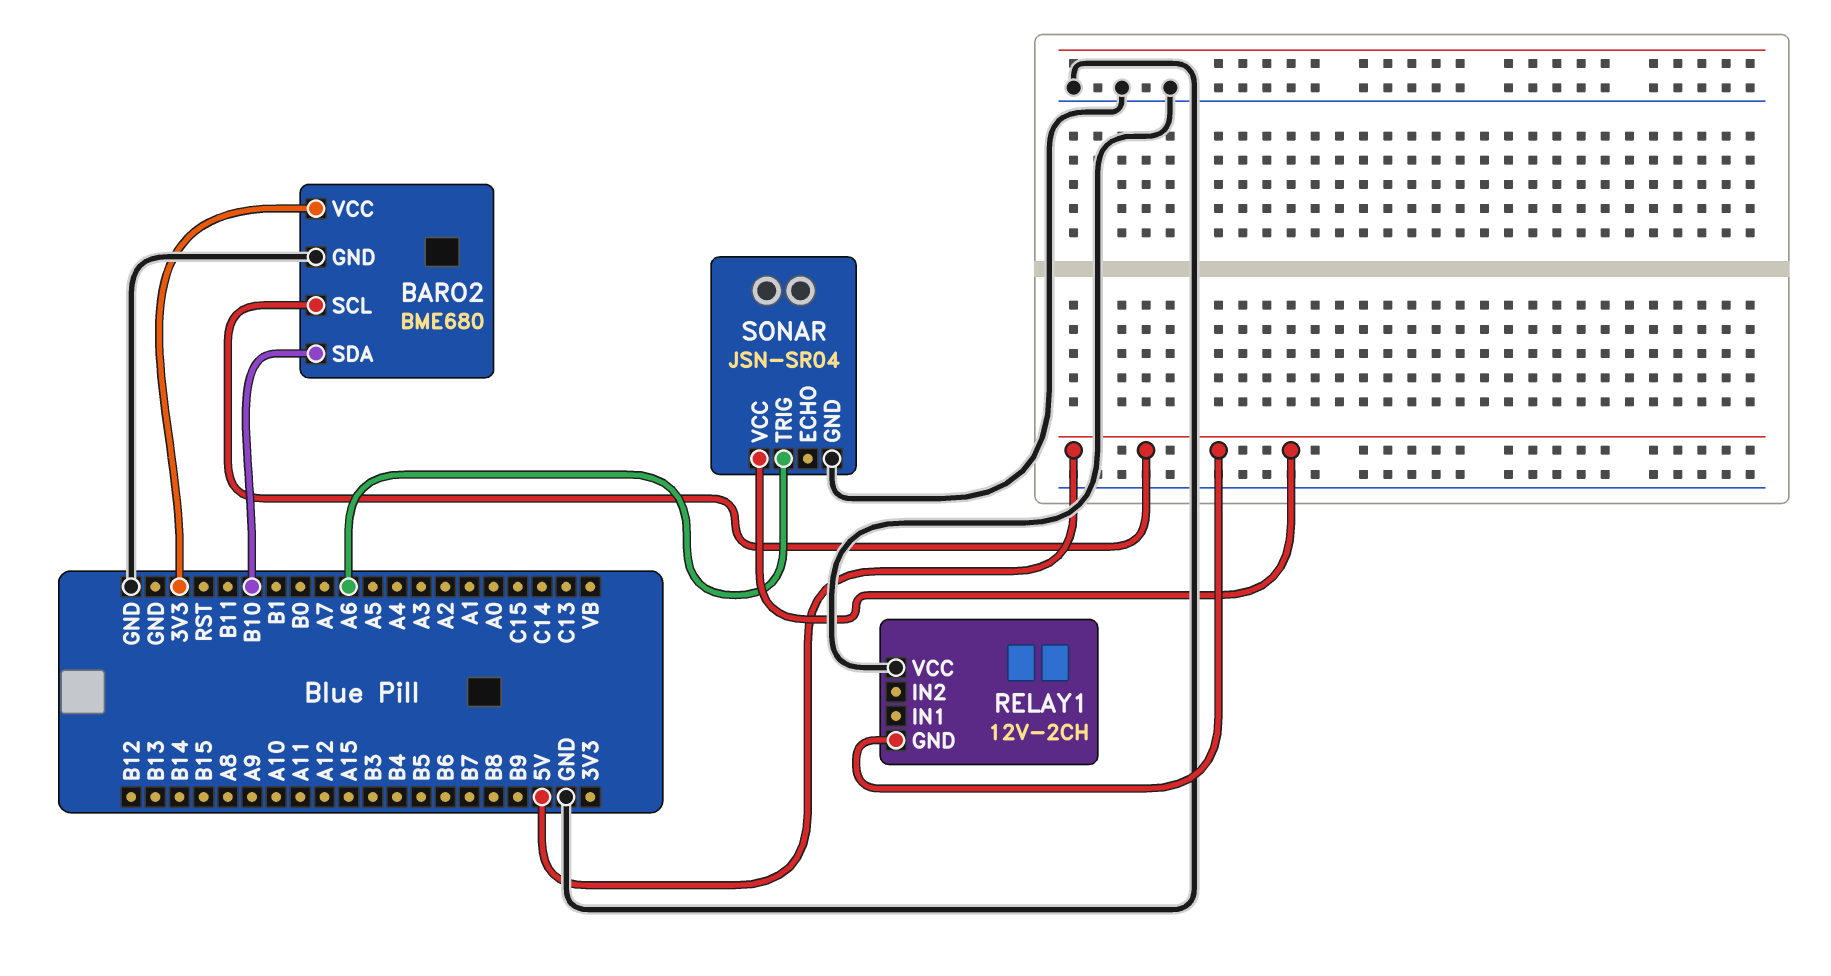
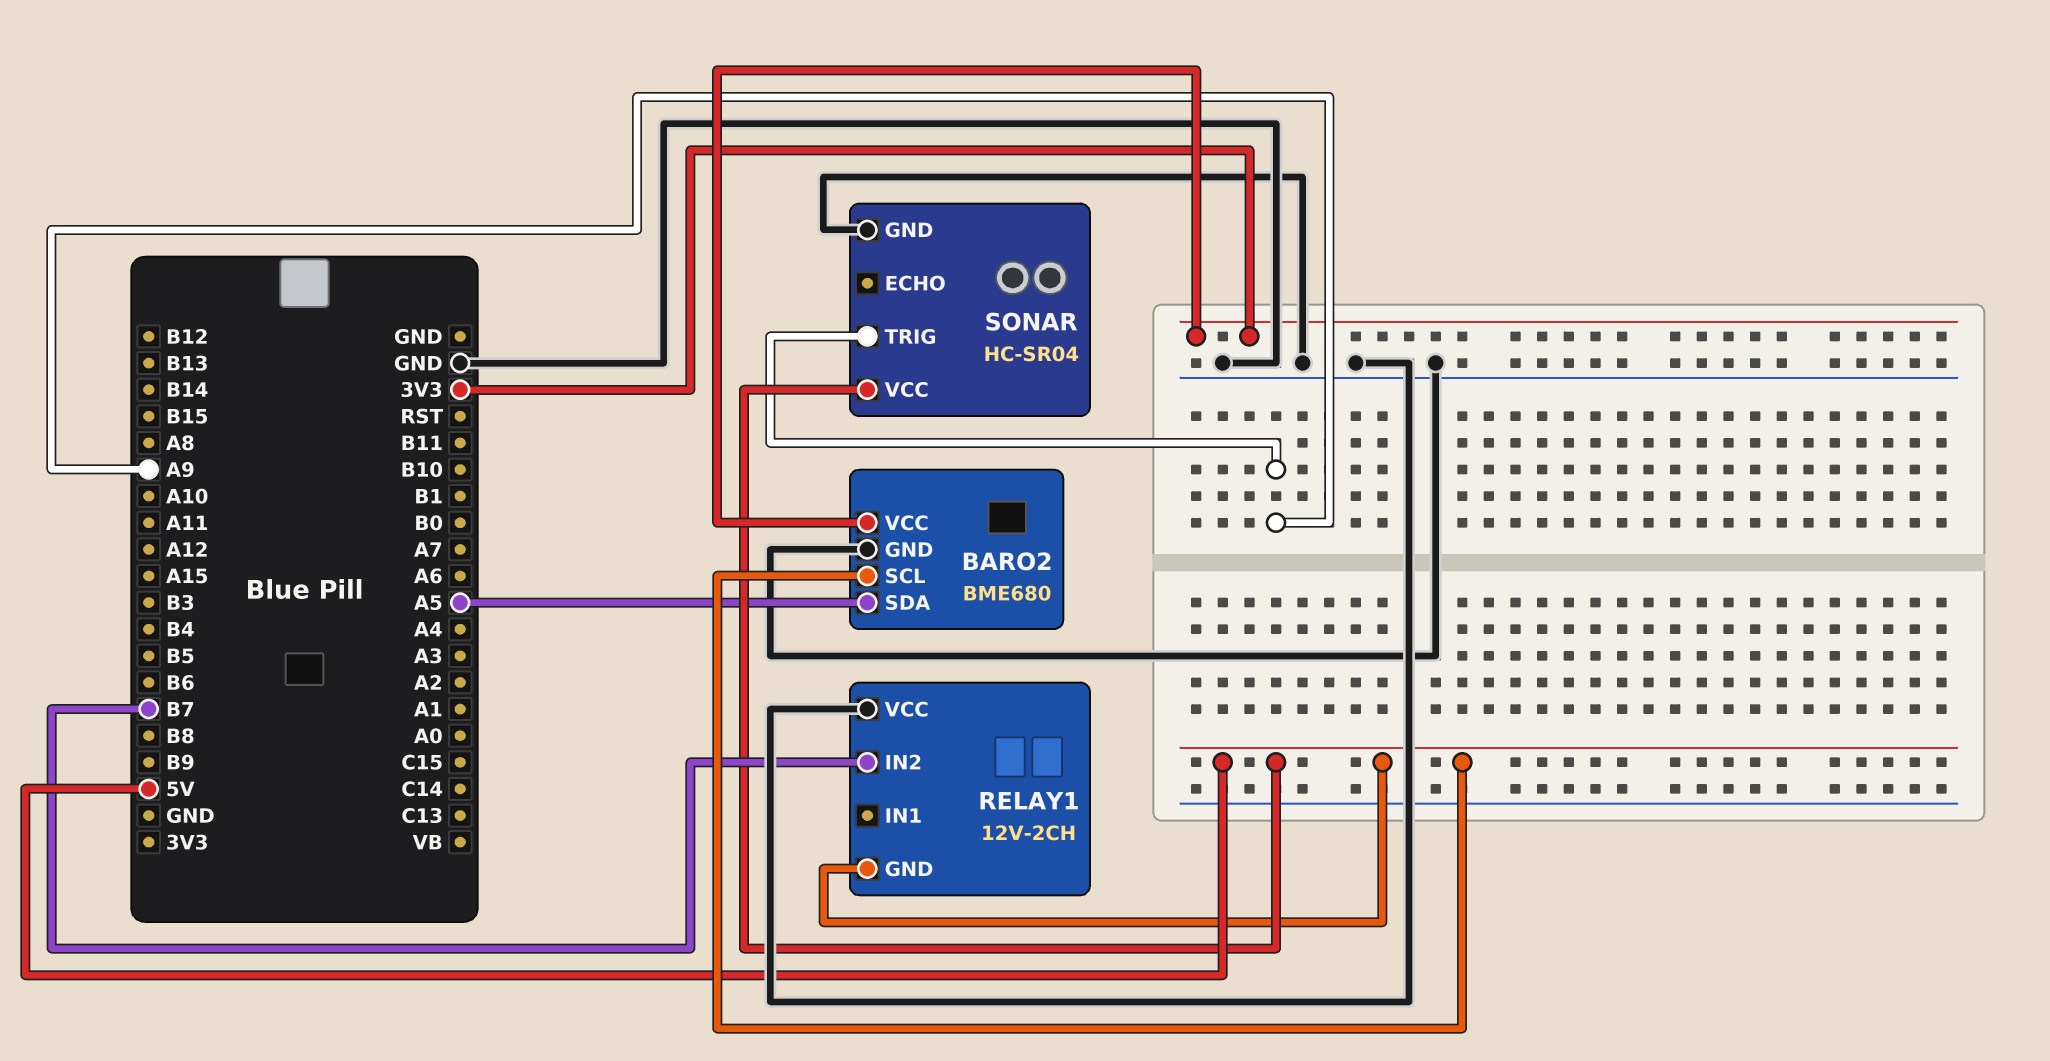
BARO2 pin SDA: B10 -> A5
RELAY1 pin IN2: none -> B7
SONAR: JSN-SR04 -> HC-SR04
SONAR pin TRIG: A6 -> A9

